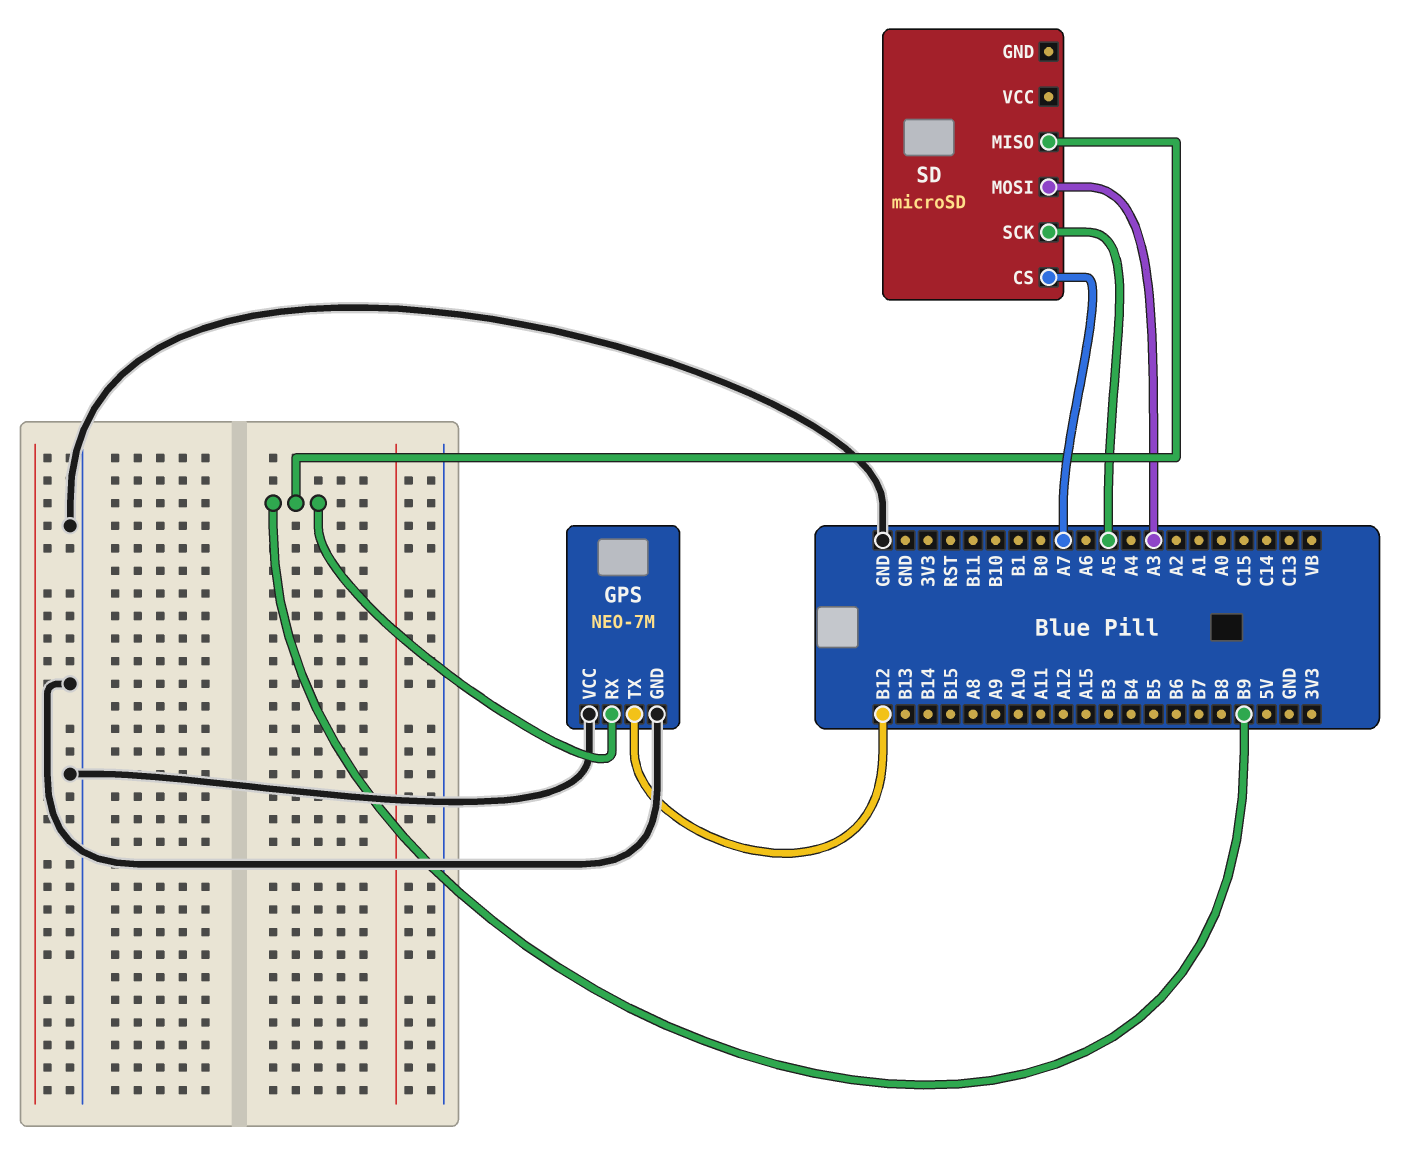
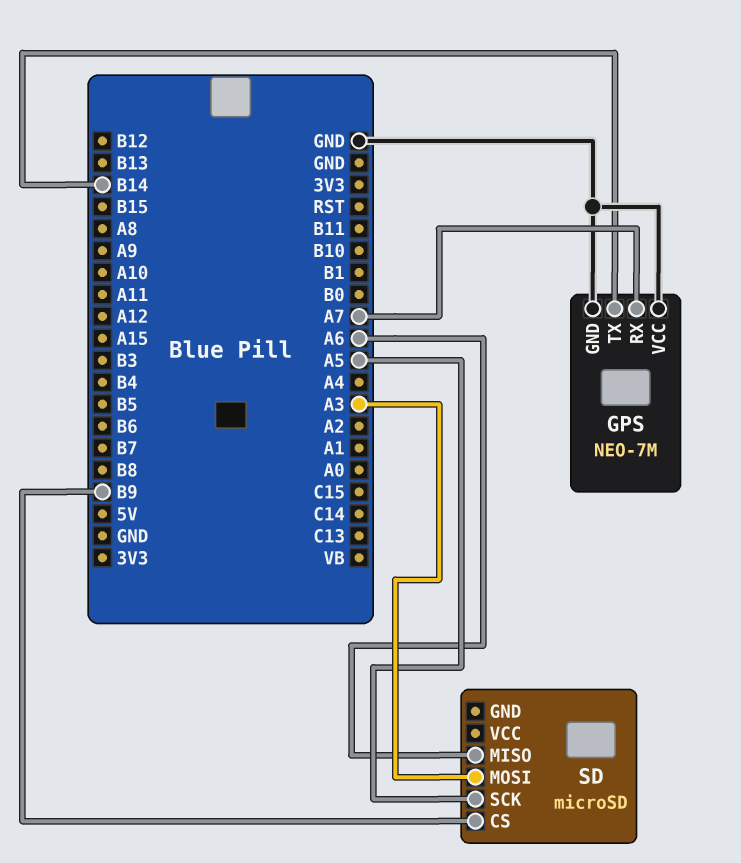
GPS pin RX: B9 -> A7
GPS pin TX: B12 -> B14
SD pin CS: A7 -> B9
SD pin MISO: B9 -> A6

